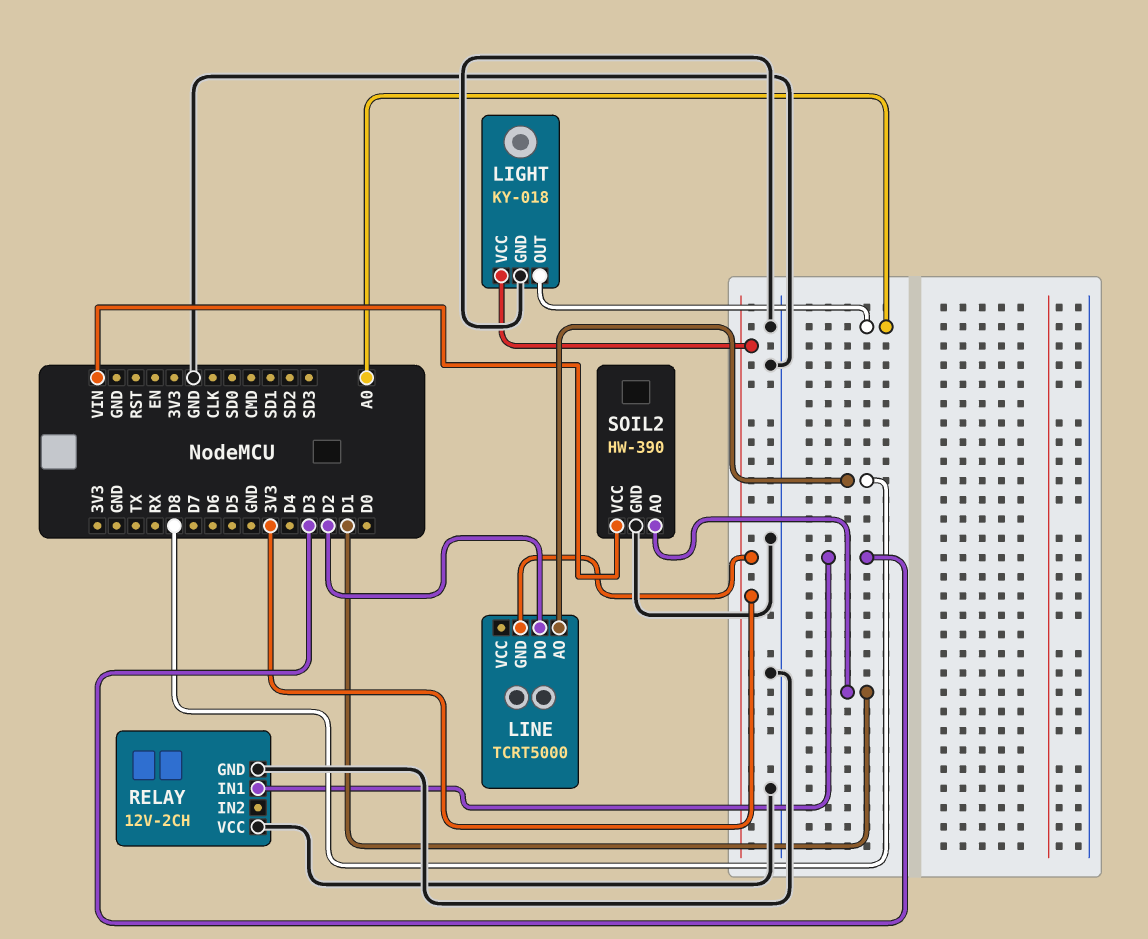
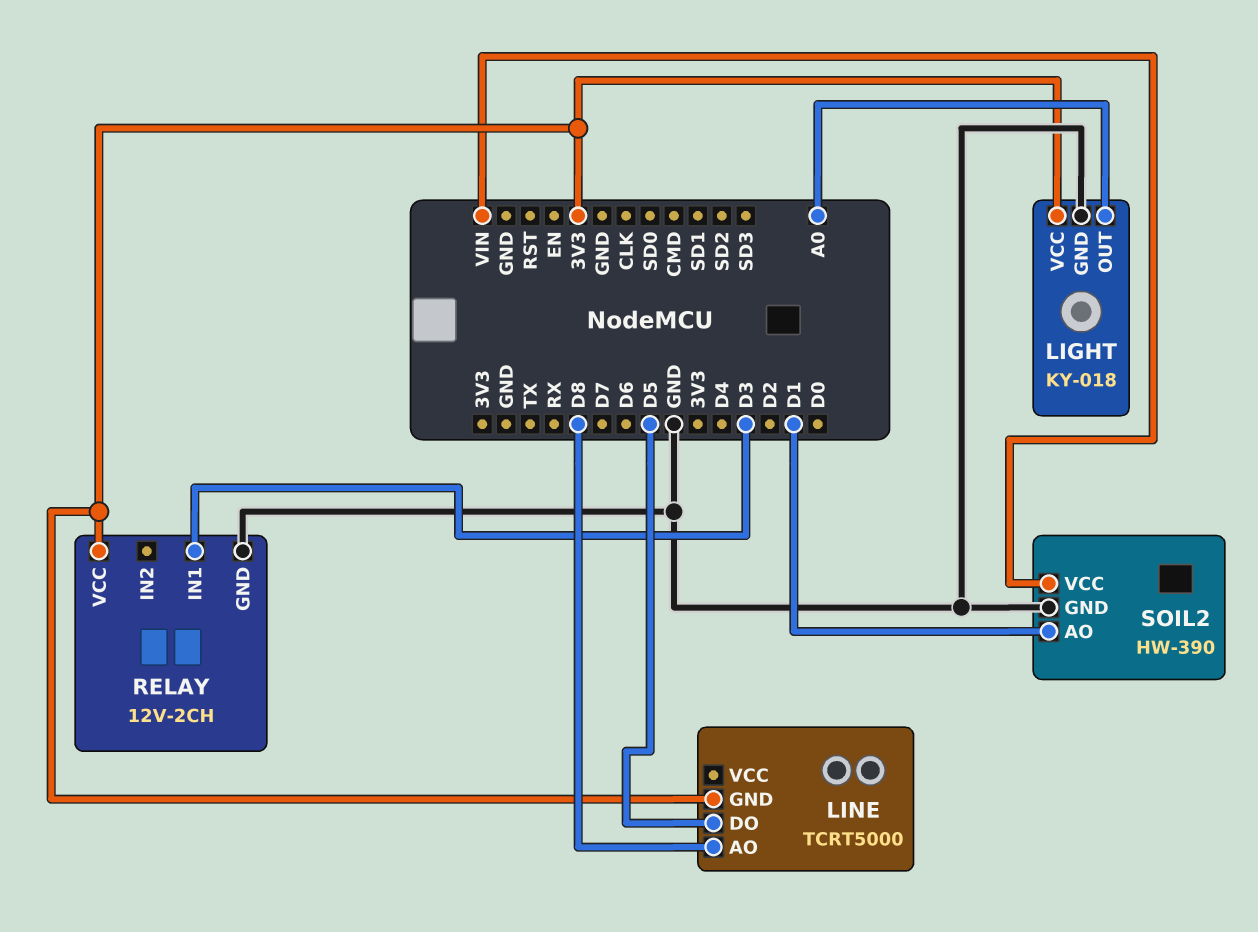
LINE pin DO: D2 -> D5
RELAY pin VCC: GND -> 3V3

